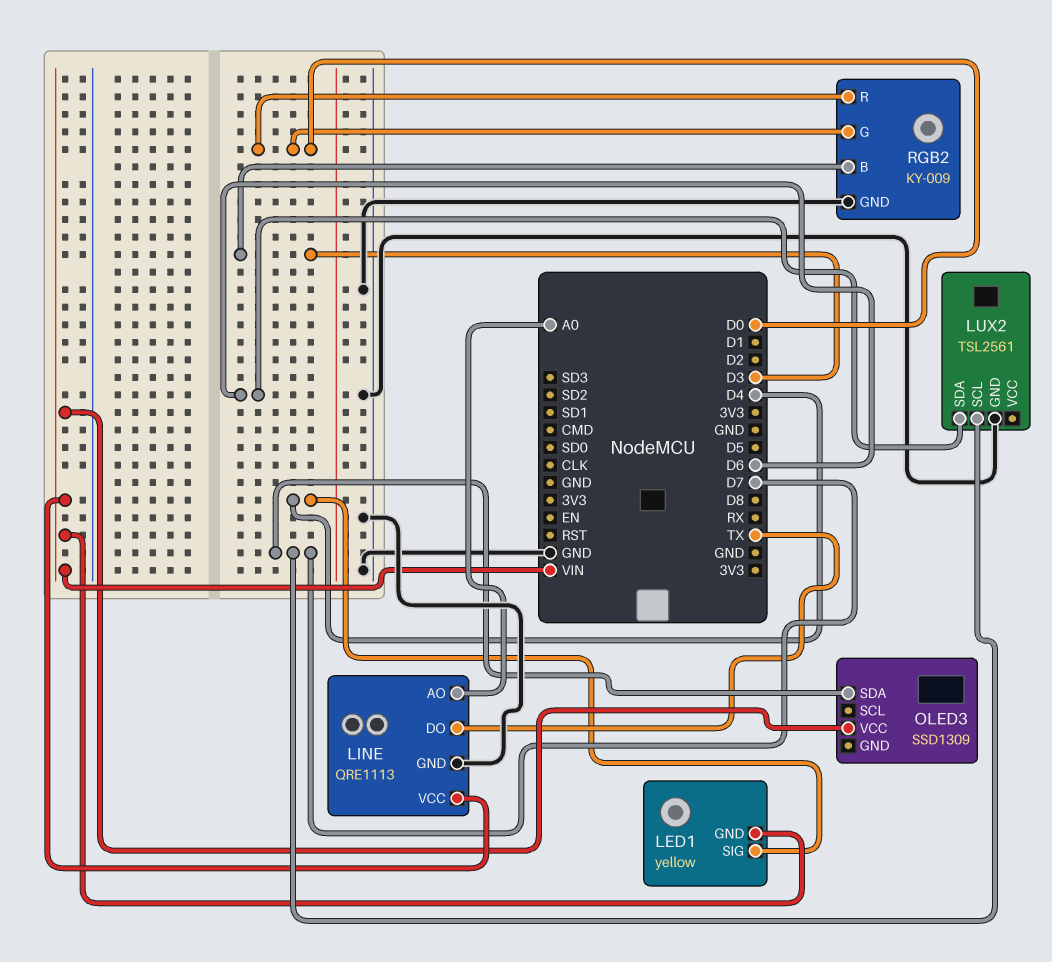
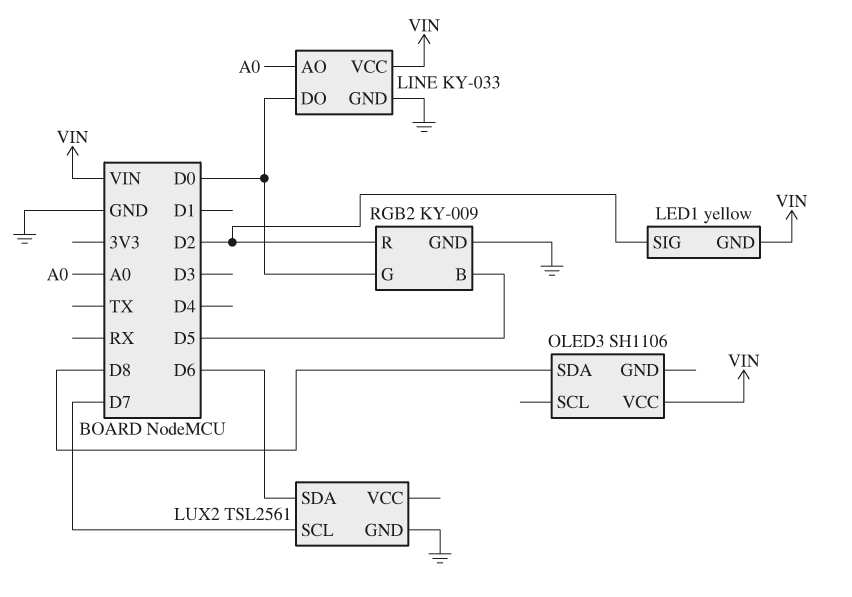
LED1 pin SIG: D4 -> D2
LINE: QRE1113 -> KY-033
LINE pin DO: TX -> D0
OLED3: SSD1309 -> SH1106
OLED3 pin SDA: D7 -> D8
RGB2 pin B: D3 -> D5
RGB2 pin R: D0 -> D2

